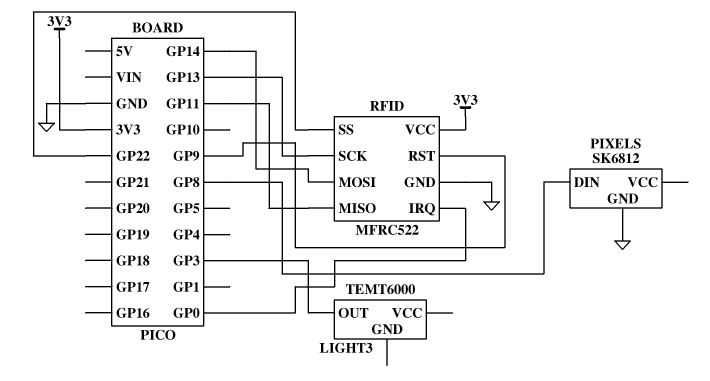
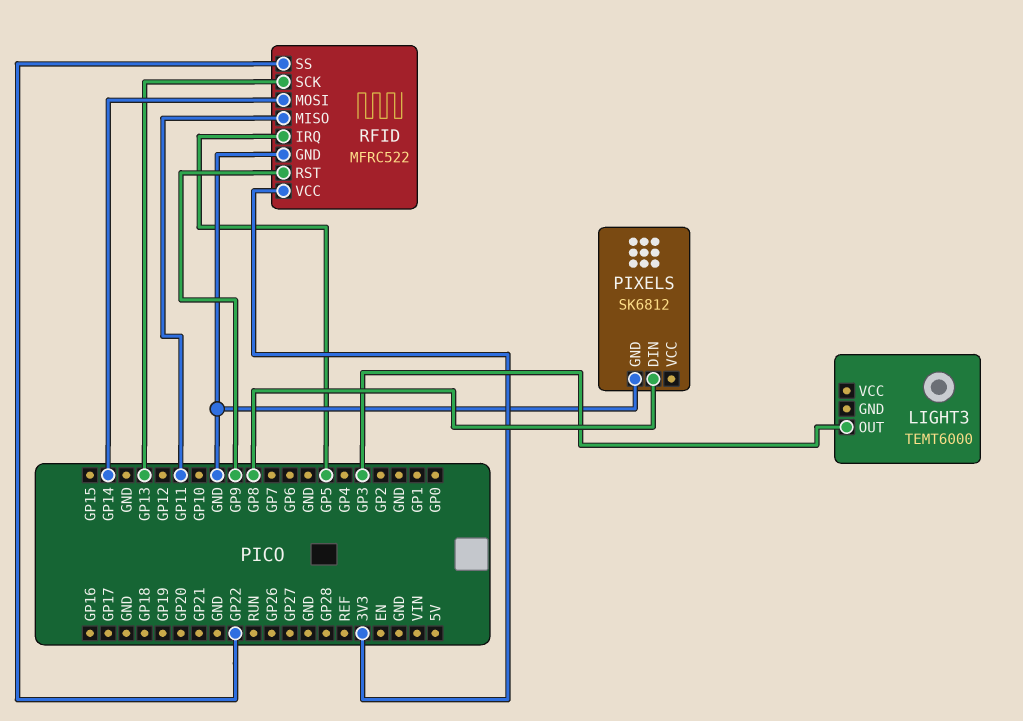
RFID pin IRQ: GP0 -> GP5

